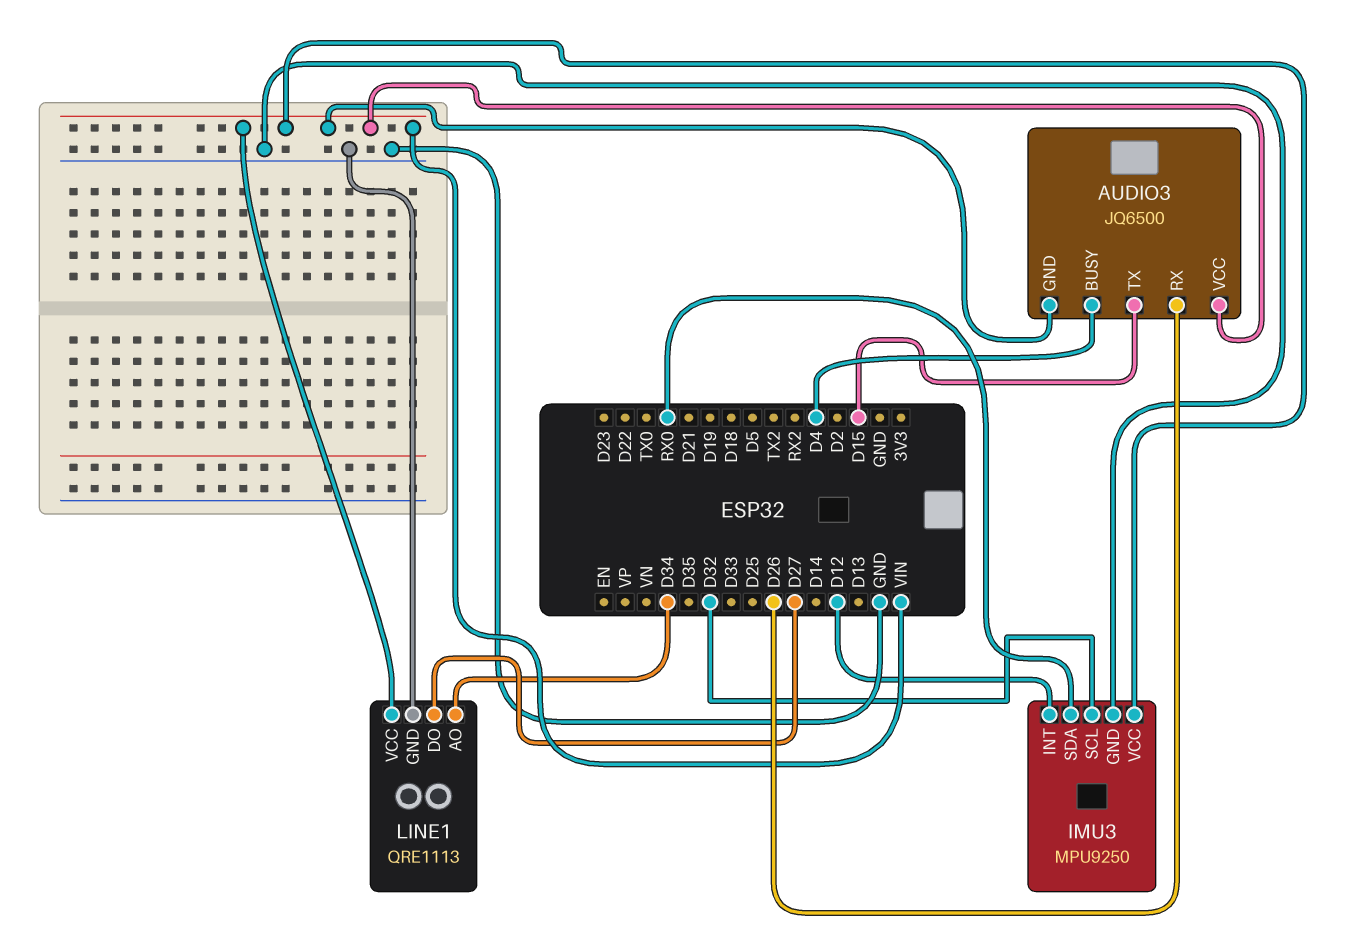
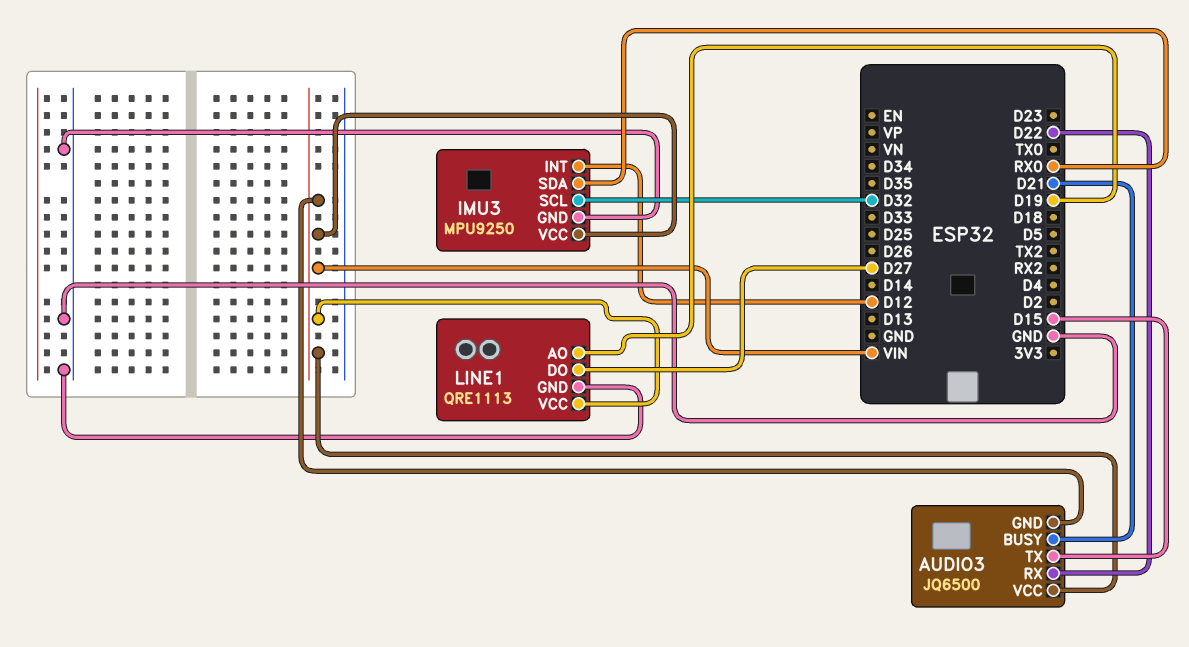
AUDIO3 pin BUSY: D4 -> D21
AUDIO3 pin RX: D26 -> D22
LINE1 pin AO: D34 -> D19

